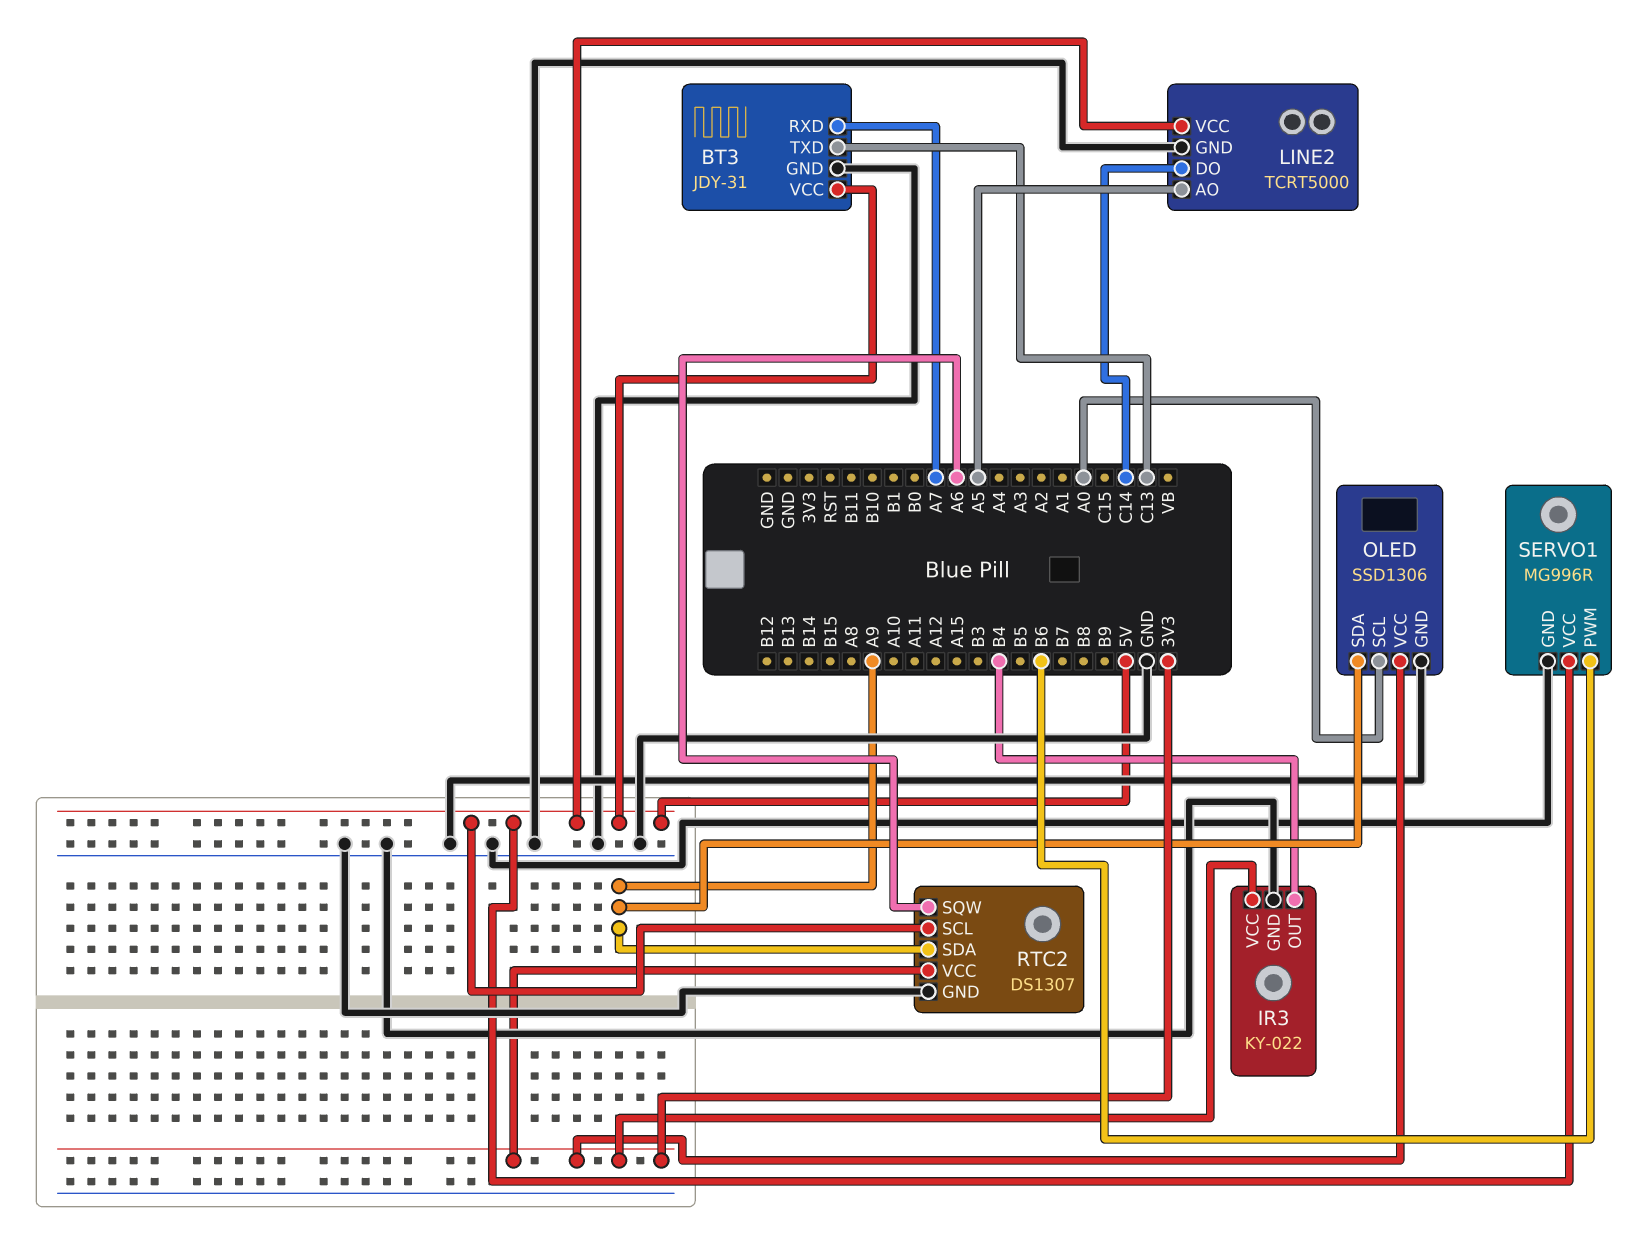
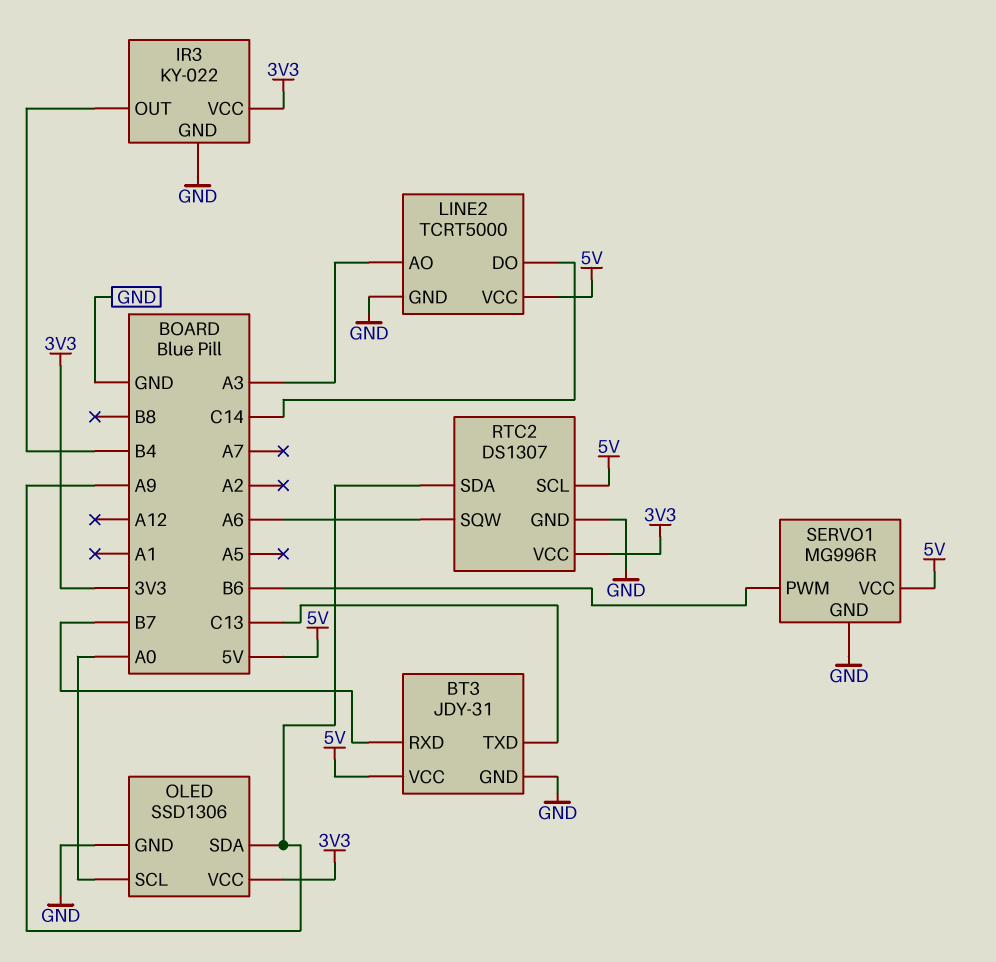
BT3 pin RXD: A7 -> B7
LINE2 pin AO: A5 -> A3

